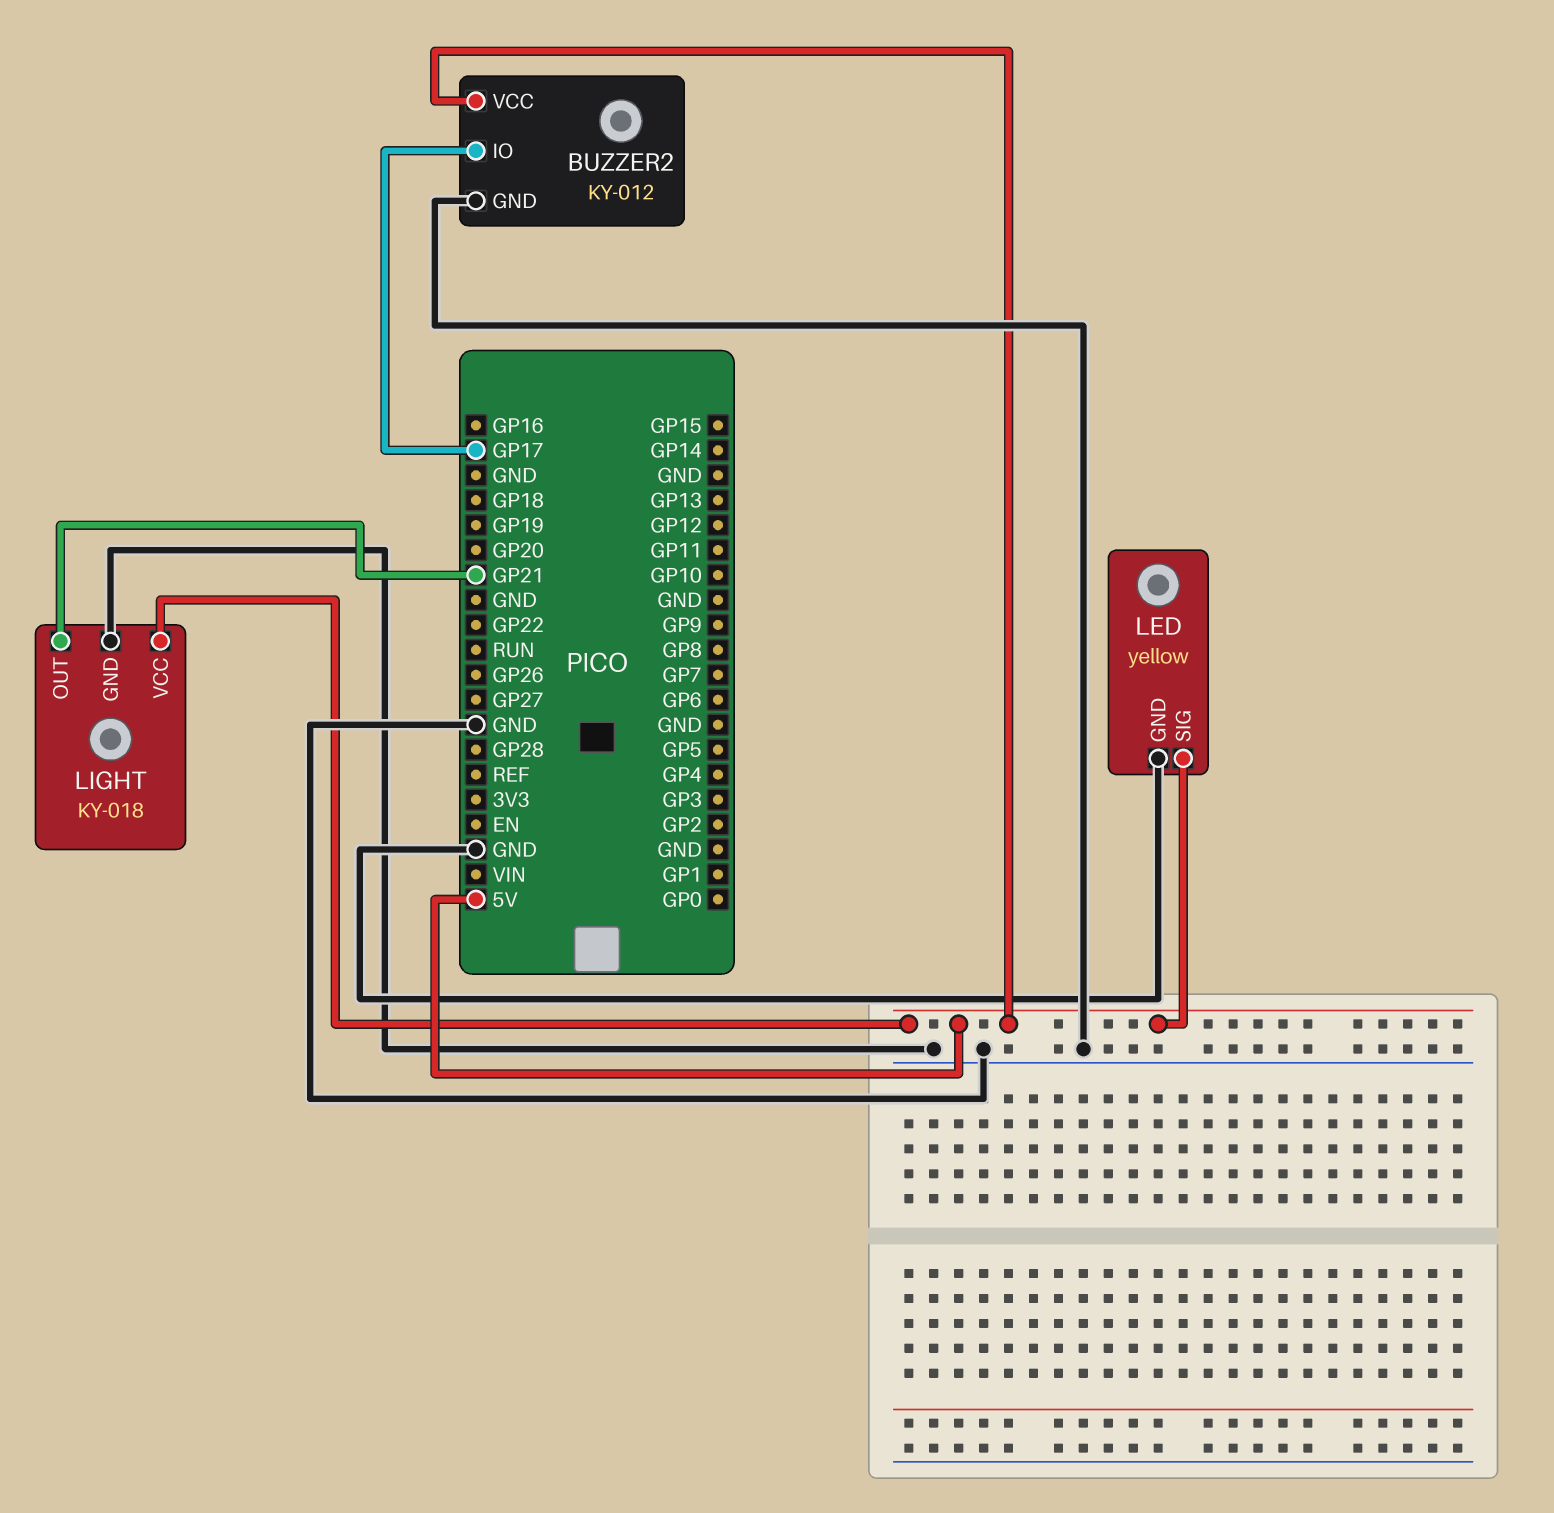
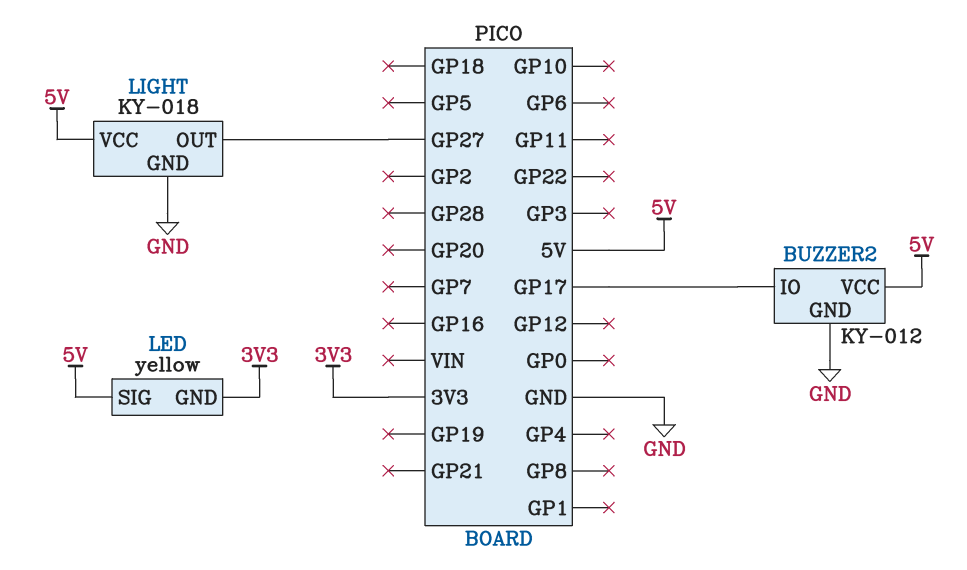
LED pin GND: GND -> 3V3
LIGHT pin OUT: GP21 -> GP27

